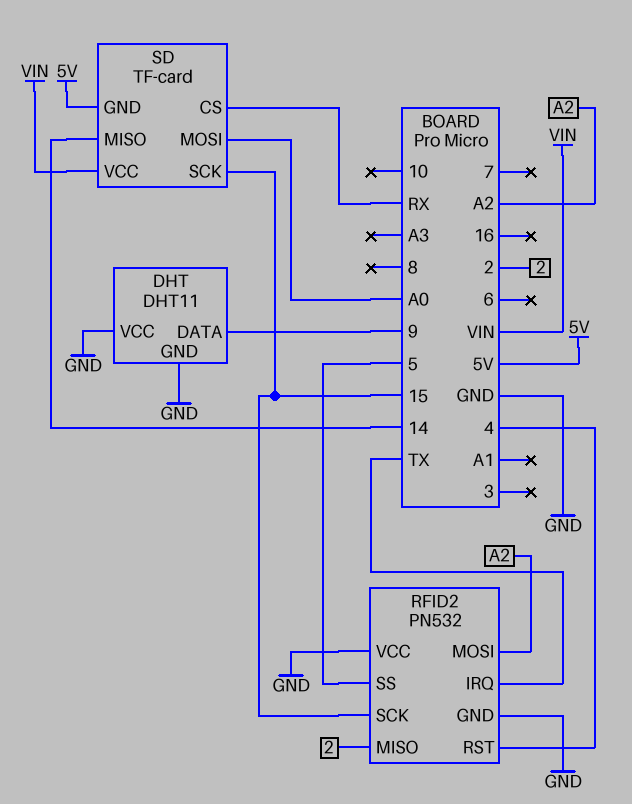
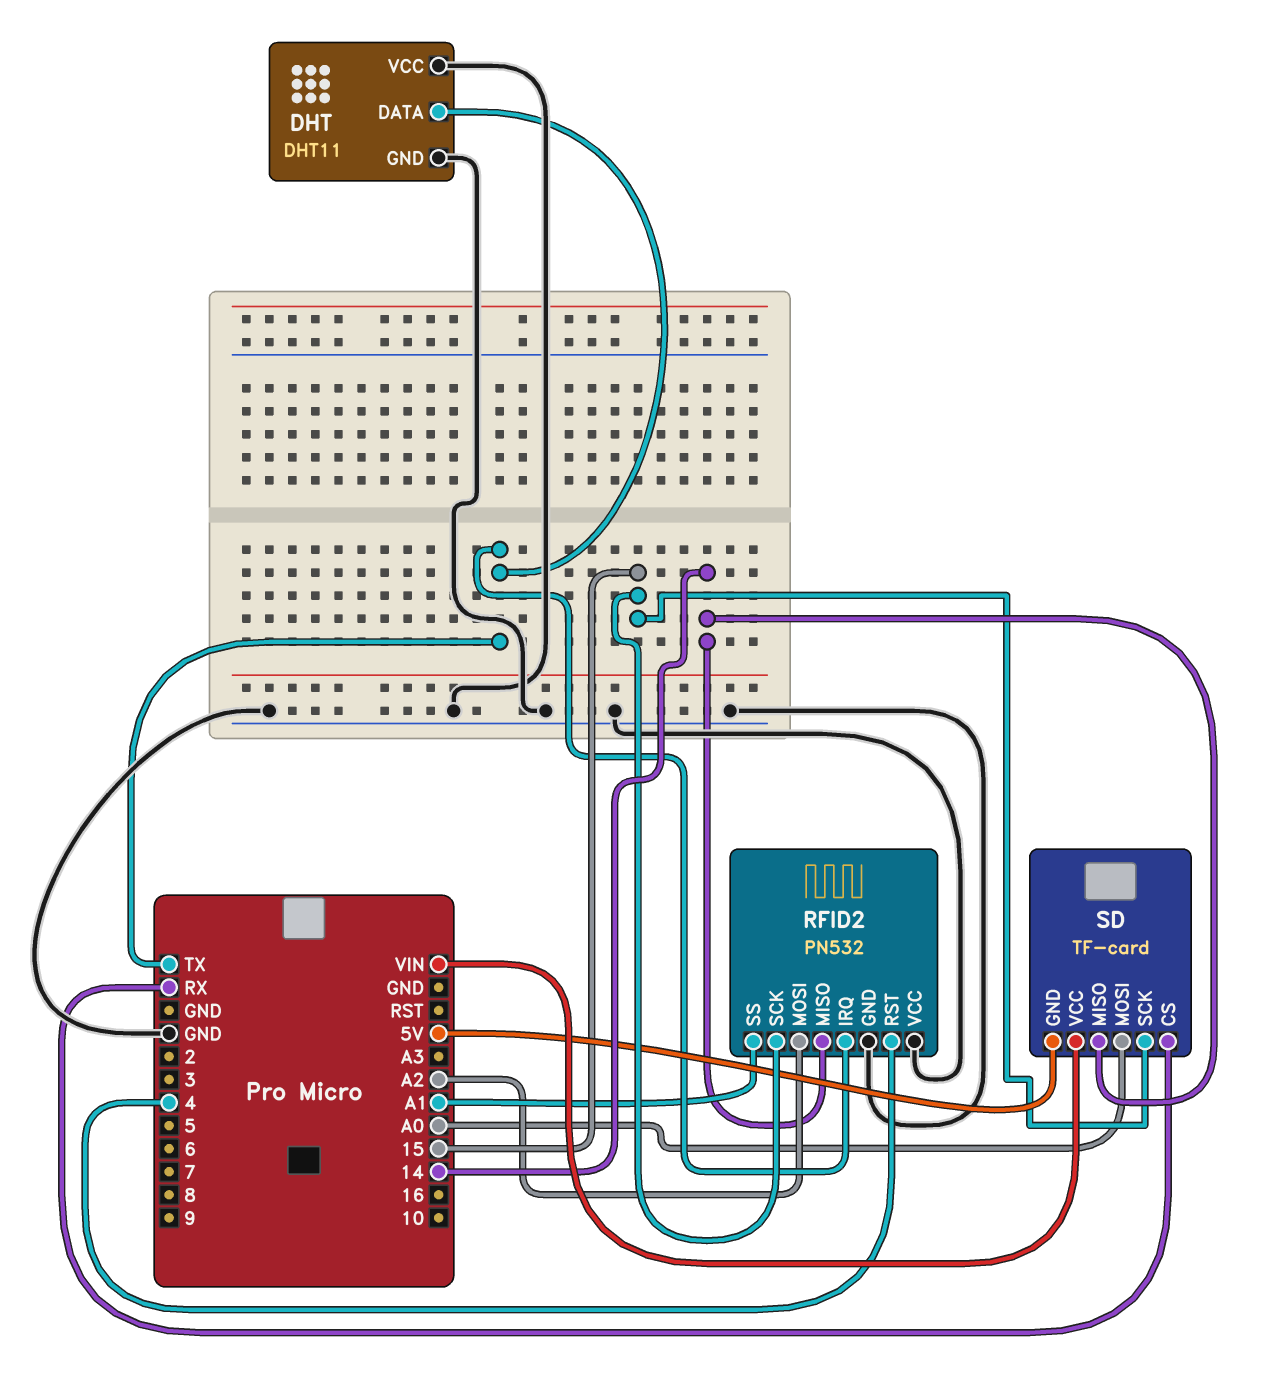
DHT pin DATA: 9 -> TX
RFID2 pin MISO: 2 -> 14
RFID2 pin SS: 5 -> A1

